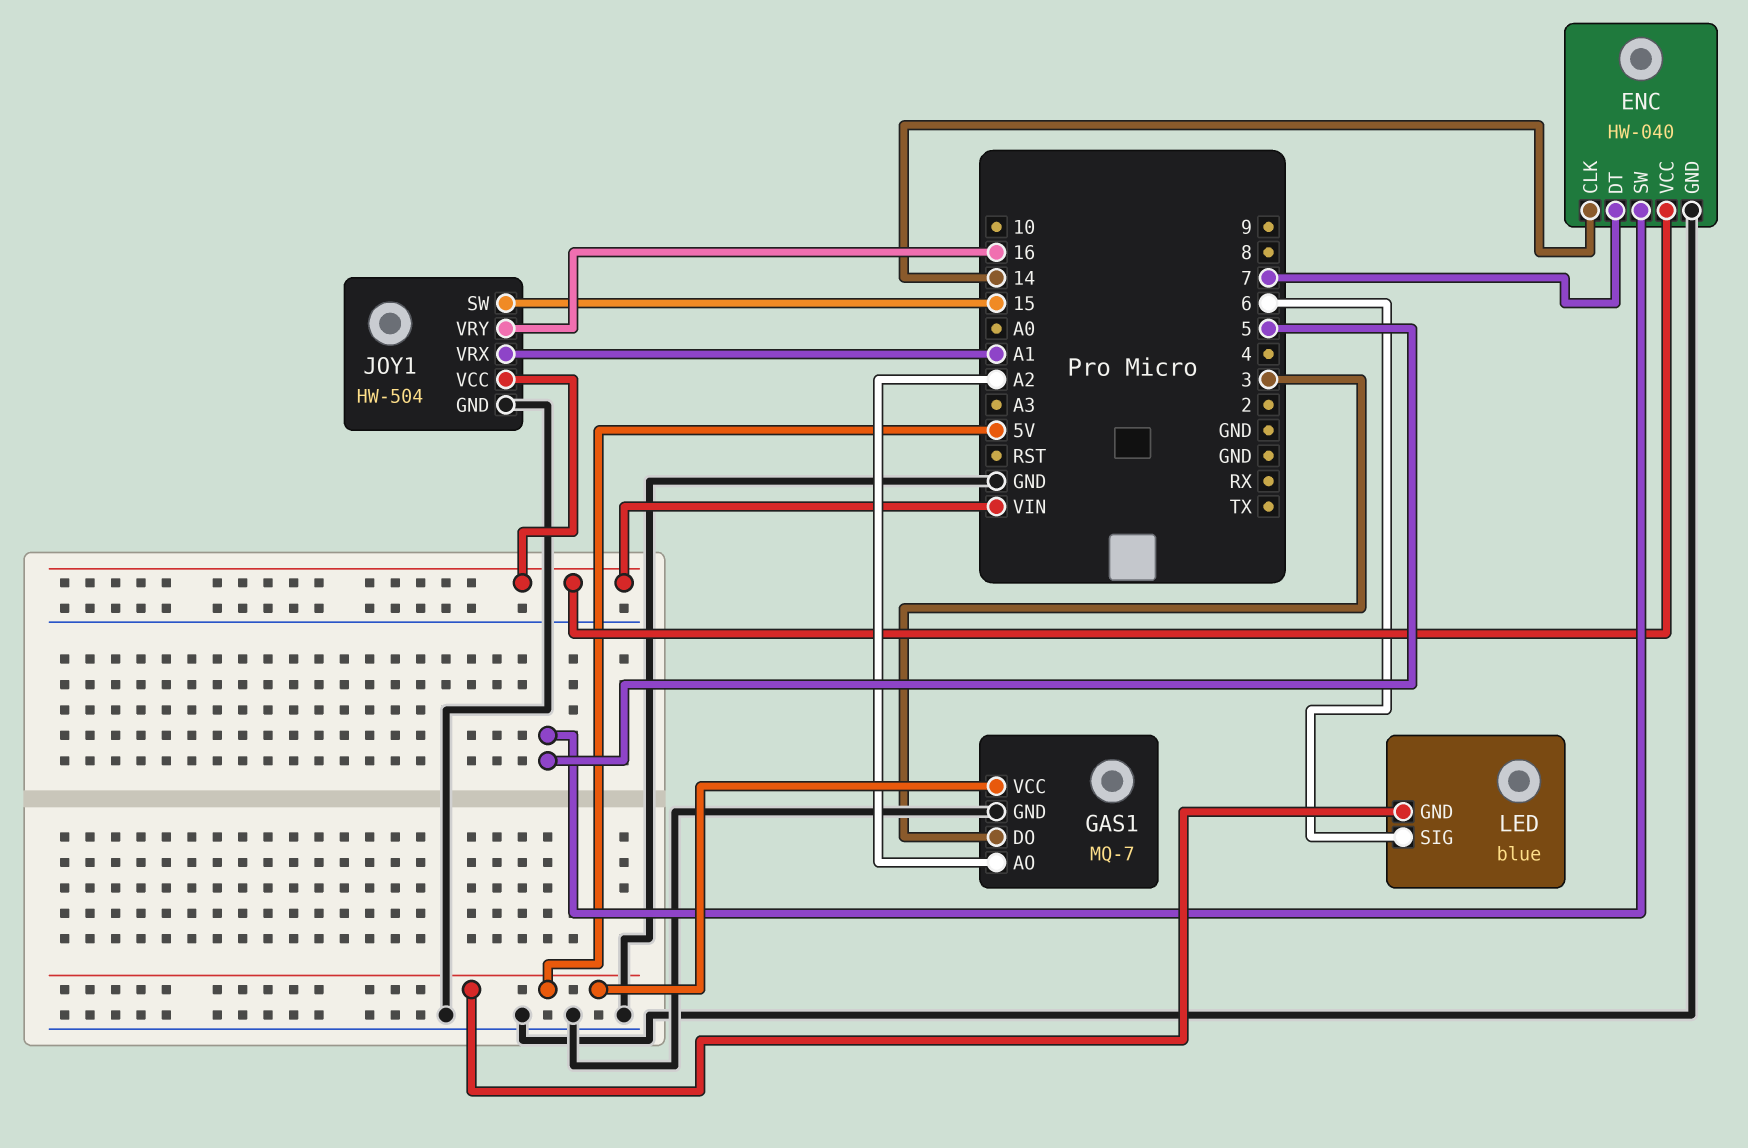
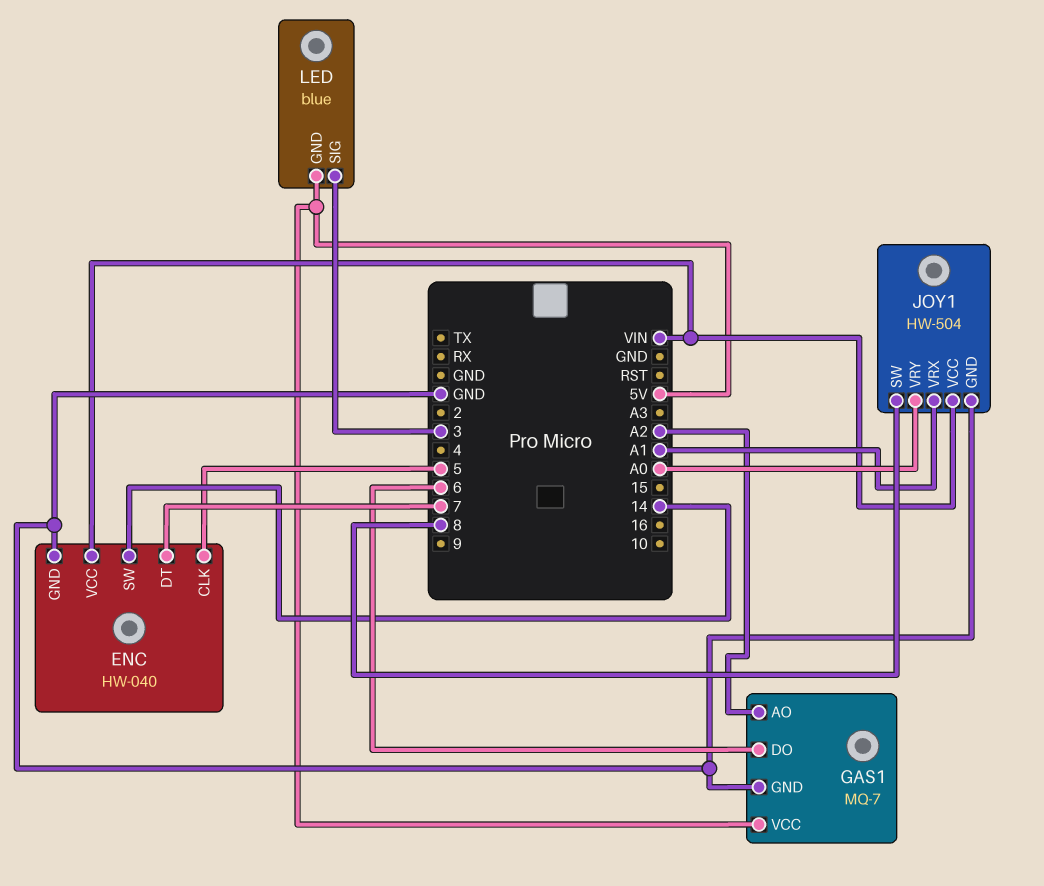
ENC pin CLK: 14 -> 5
ENC pin SW: 5 -> 14
GAS1 pin DO: 3 -> 6
JOY1 pin SW: 15 -> 8
JOY1 pin VRY: 16 -> A0
LED pin SIG: 6 -> 3

